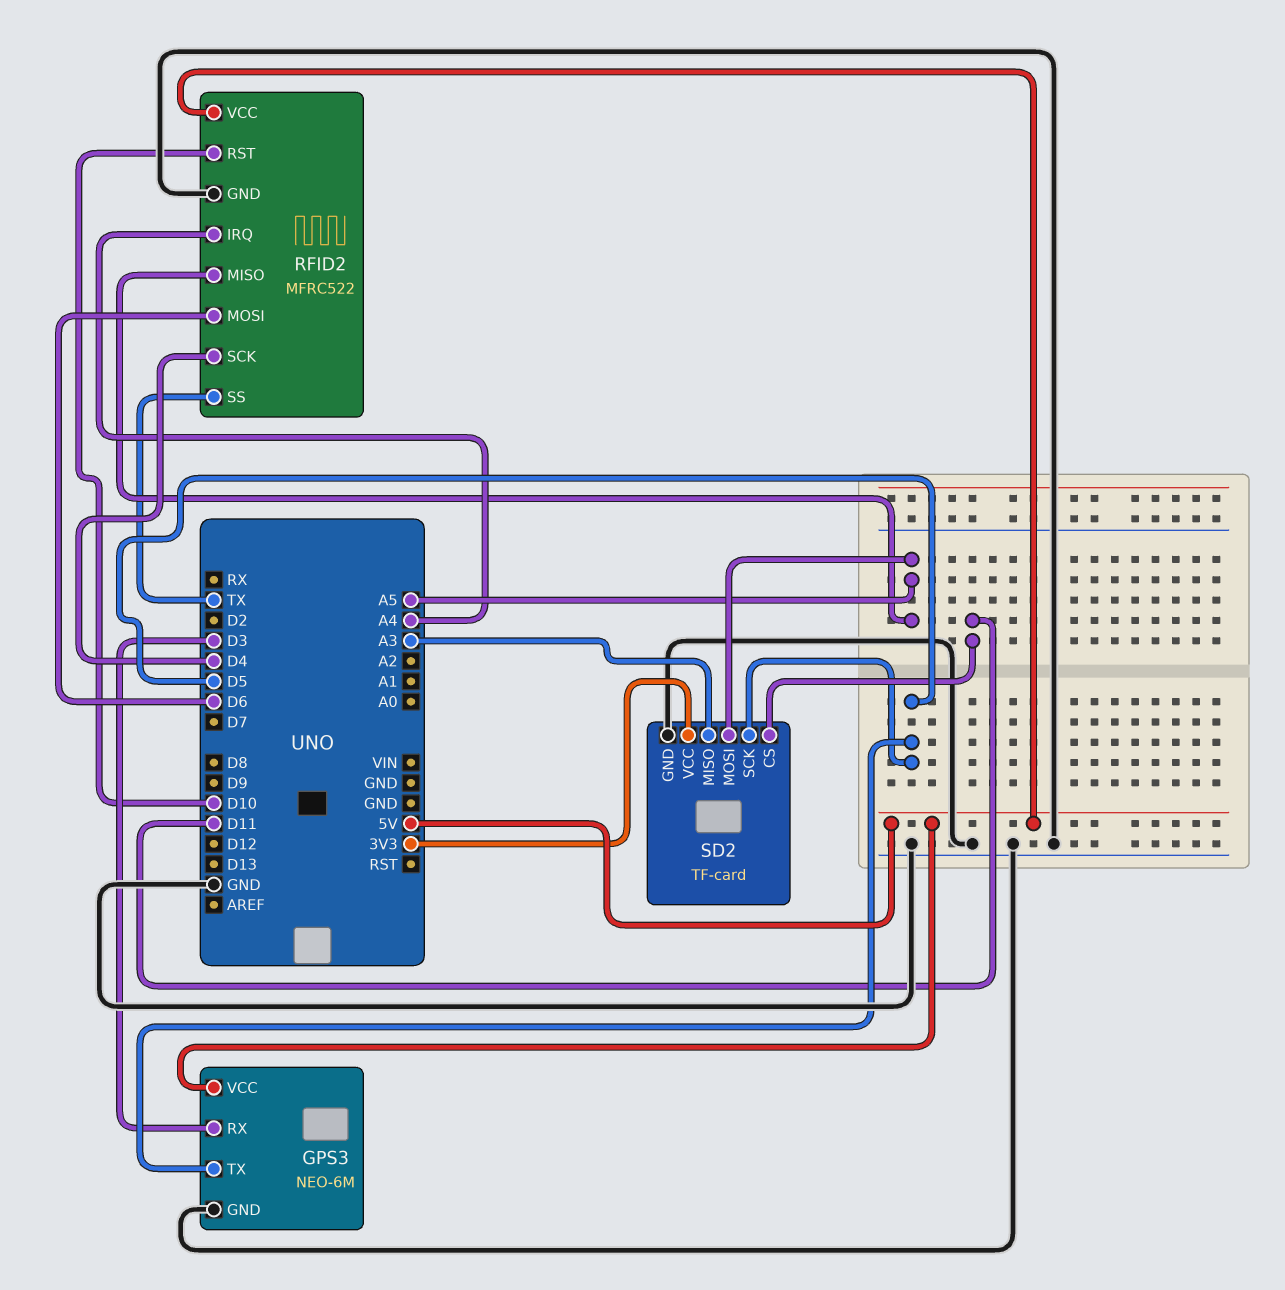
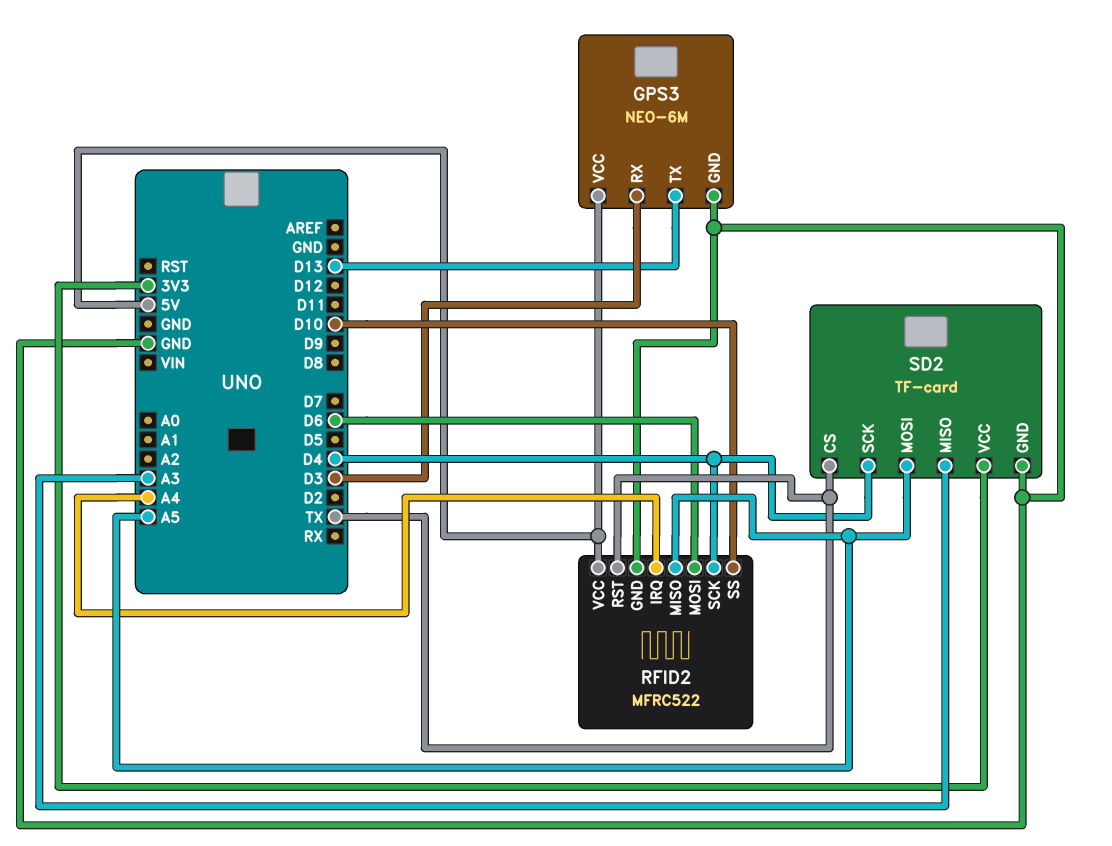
GPS3 pin TX: D5 -> D13
RFID2 pin RST: D10 -> TX
RFID2 pin SS: TX -> D10
SD2 pin CS: D11 -> TX
SD2 pin SCK: D5 -> D4

